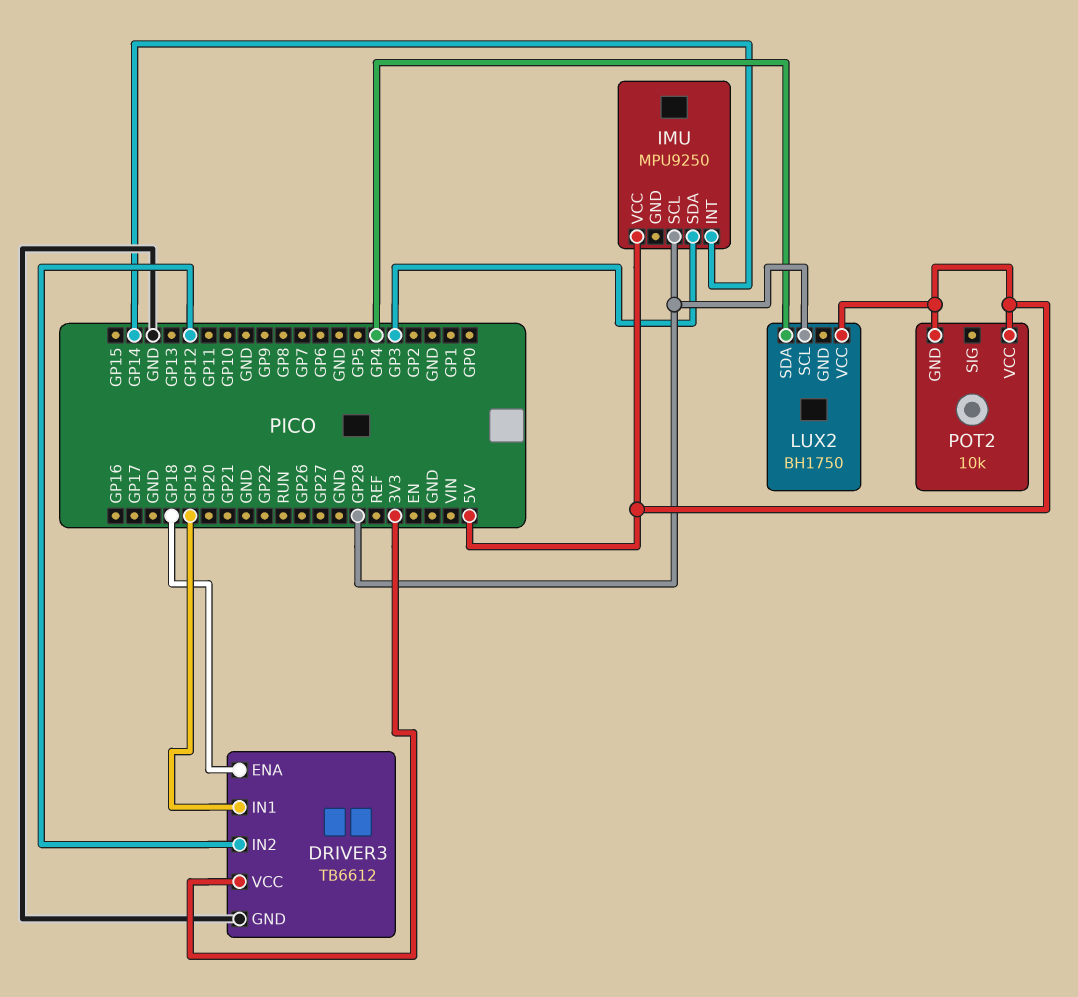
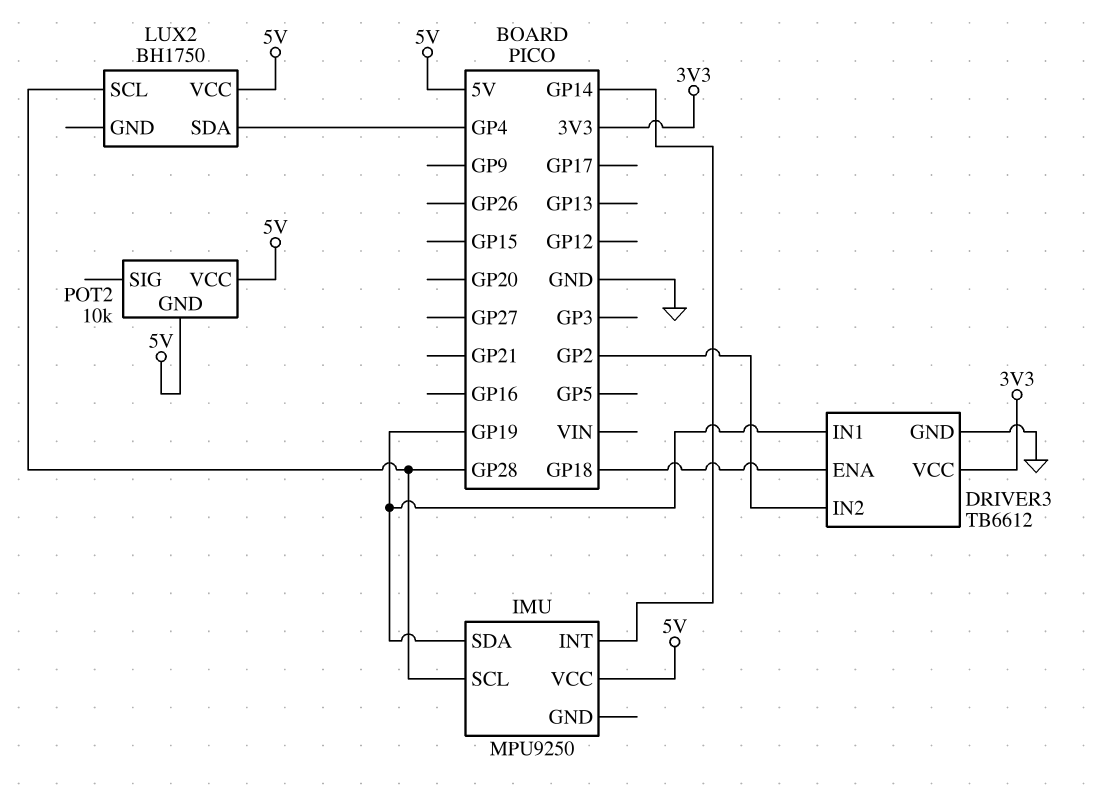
DRIVER3 pin IN2: GP12 -> GP2
IMU pin SDA: GP3 -> GP19

